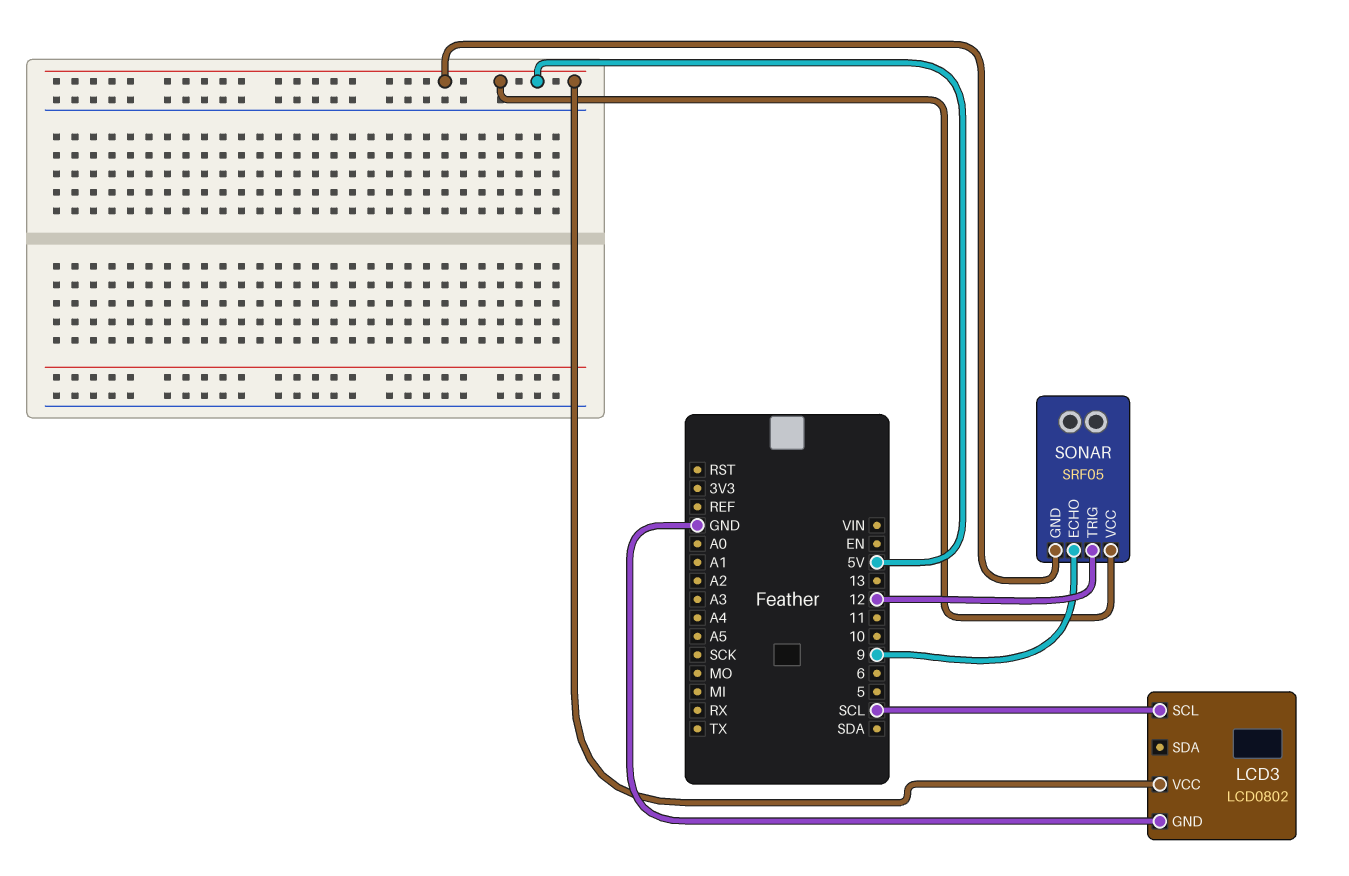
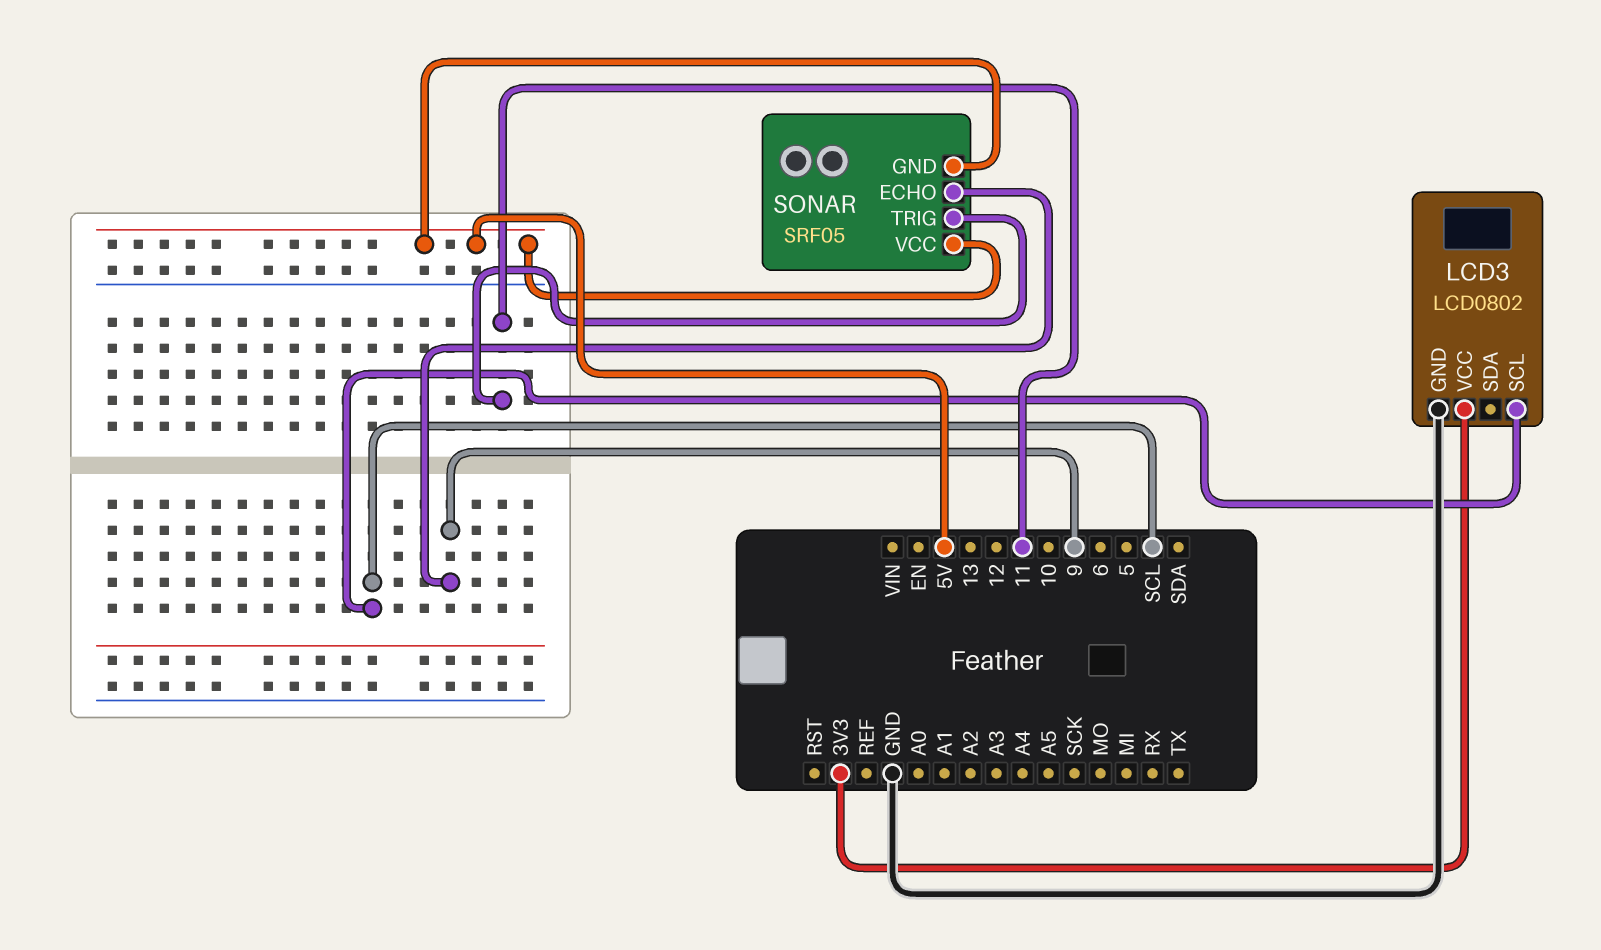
LCD3 pin VCC: 5V -> 3V3
SONAR pin TRIG: 12 -> 11

